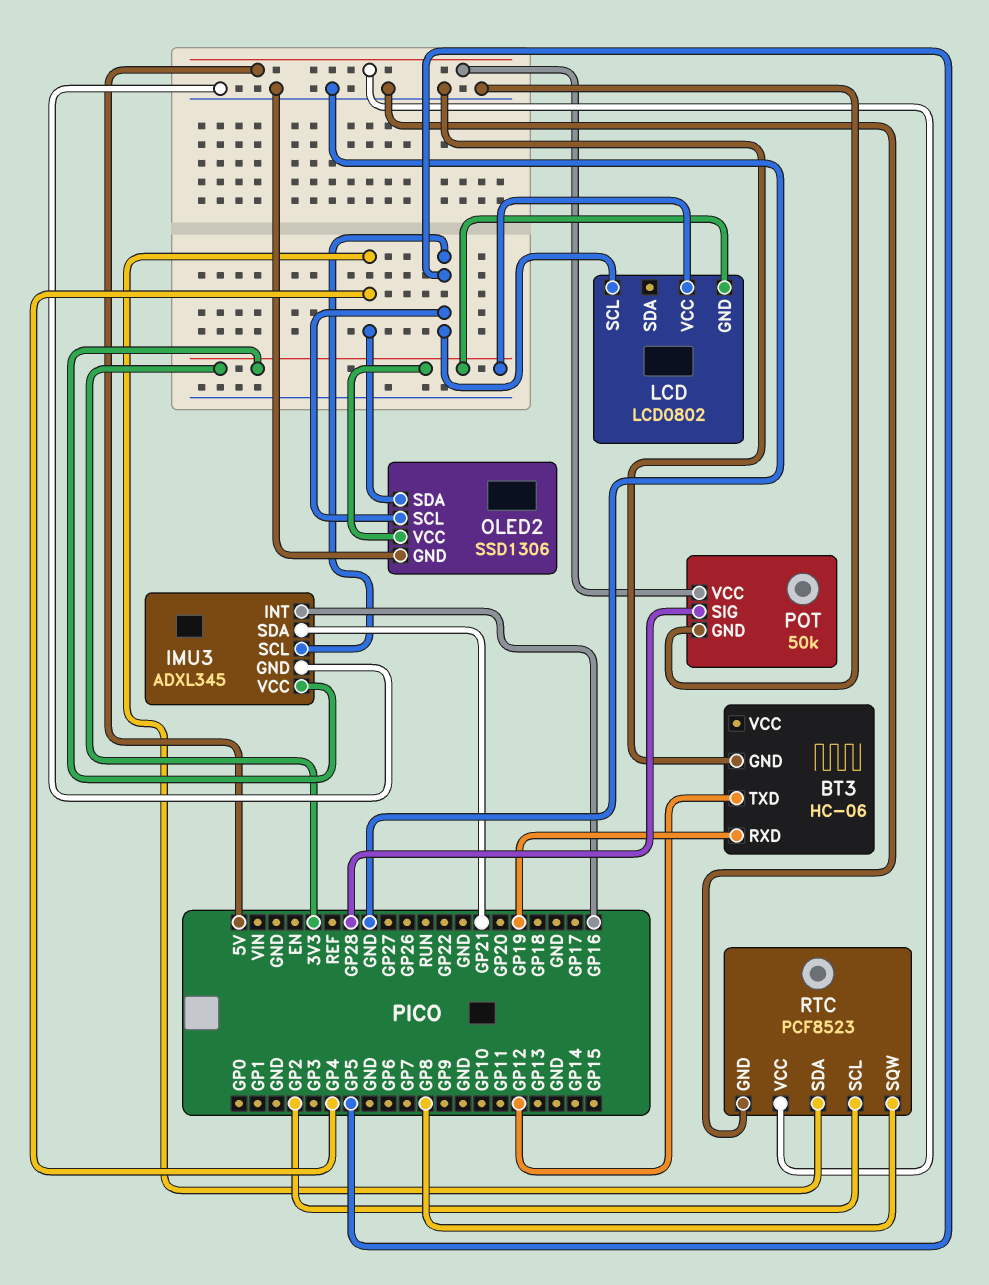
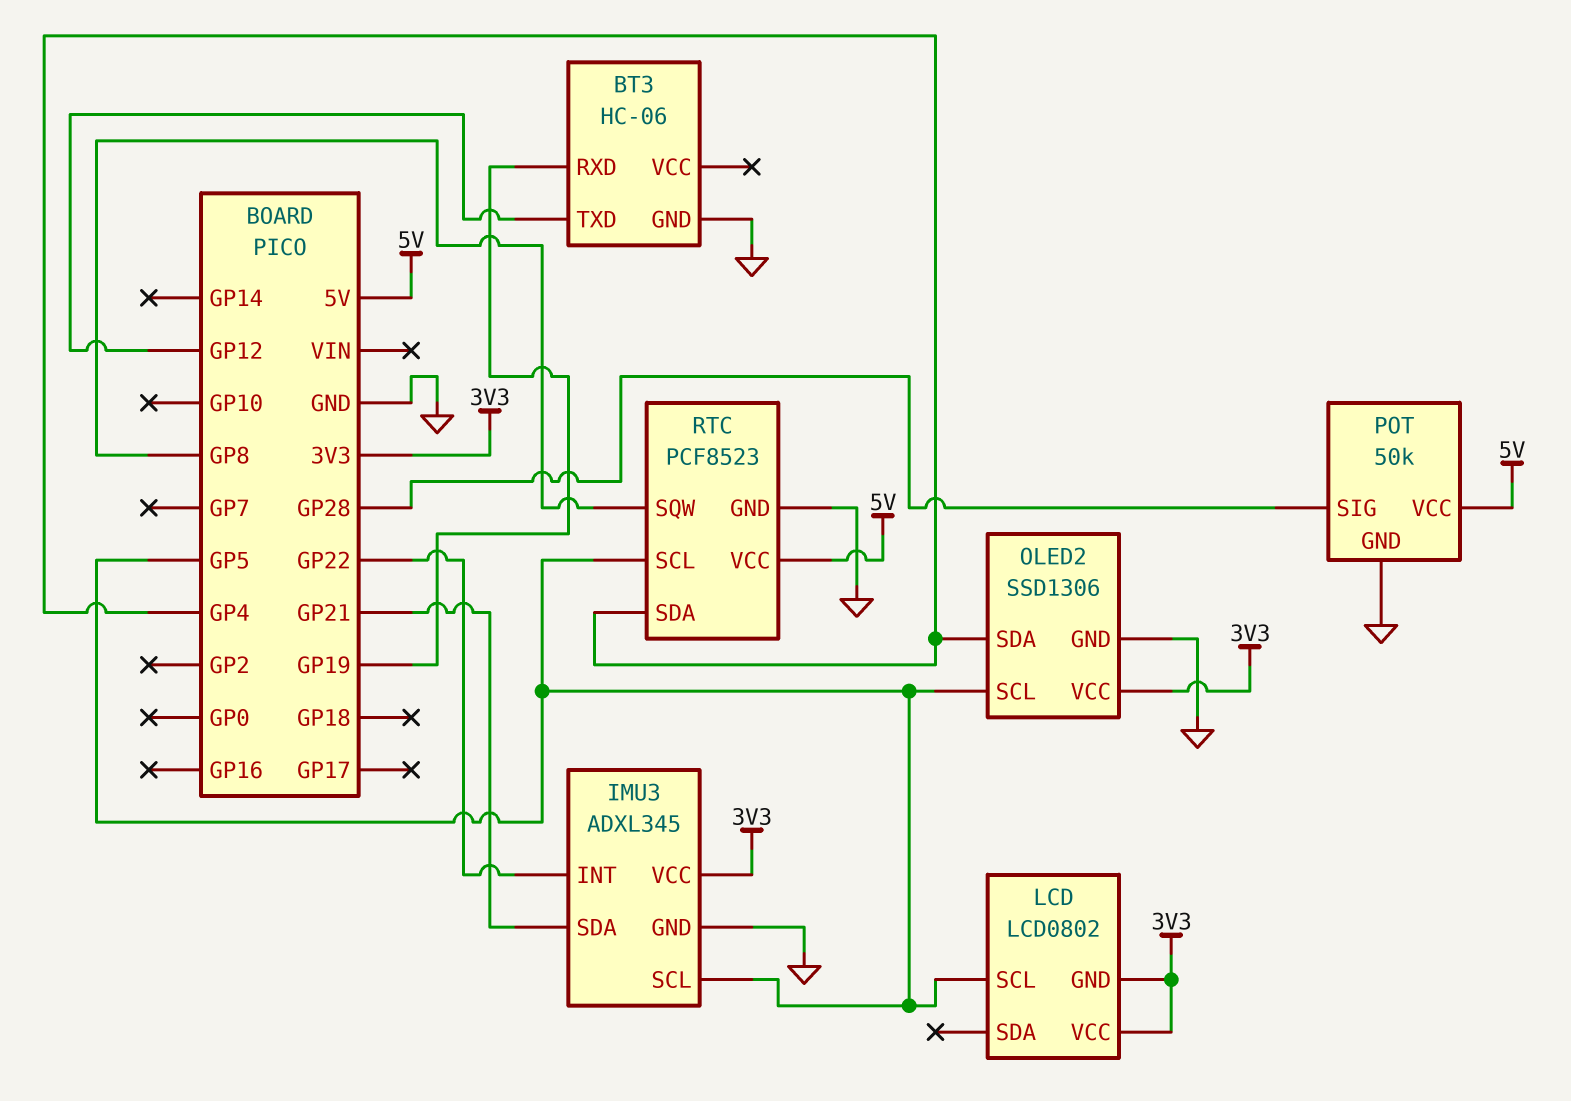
IMU3 pin INT: GP16 -> GP22
RTC pin SCL: GP2 -> GP5

